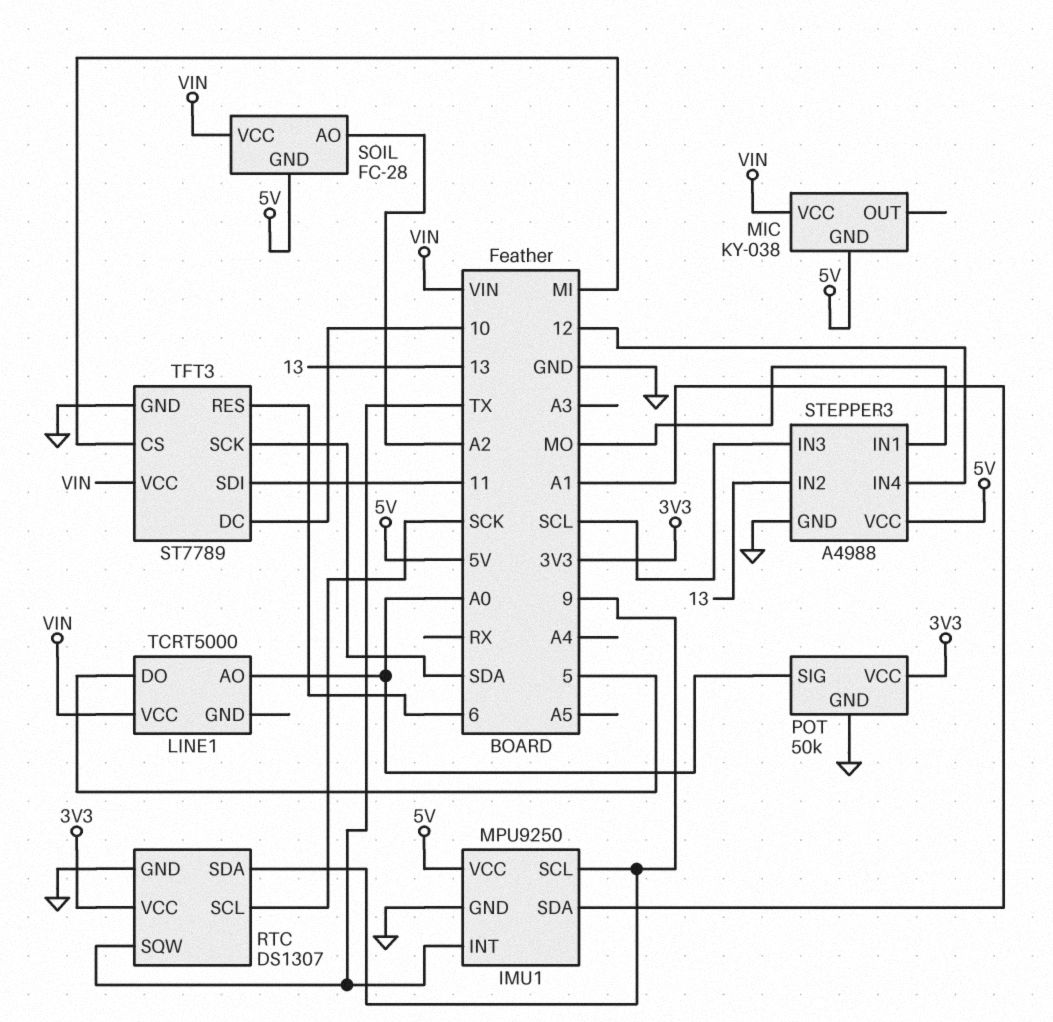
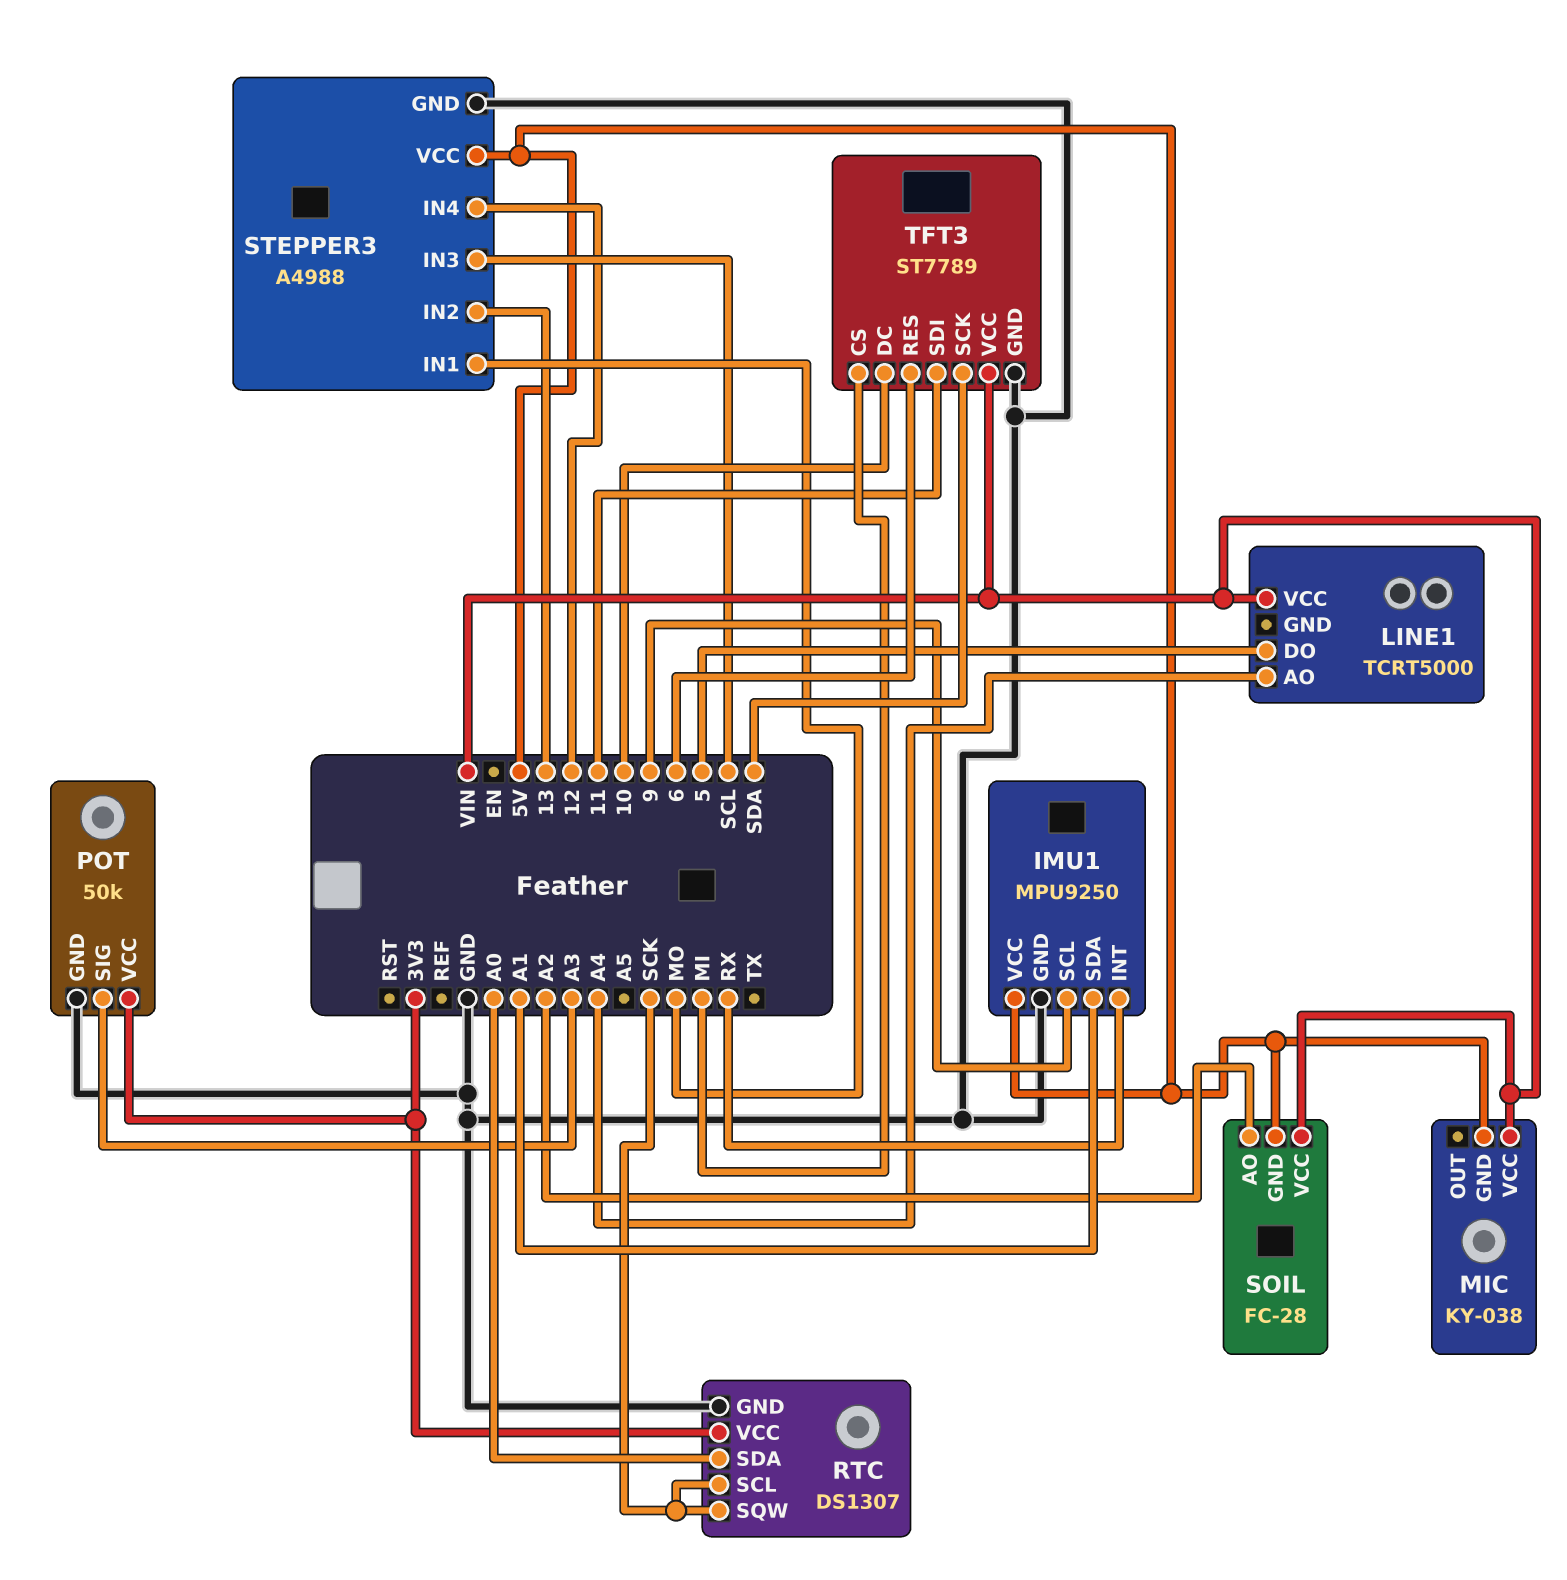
IMU1 pin INT: TX -> RX
LINE1 pin AO: A0 -> A4
POT pin SIG: A0 -> A3
RTC pin SDA: 9 -> A0
RTC pin SQW: TX -> SCK

